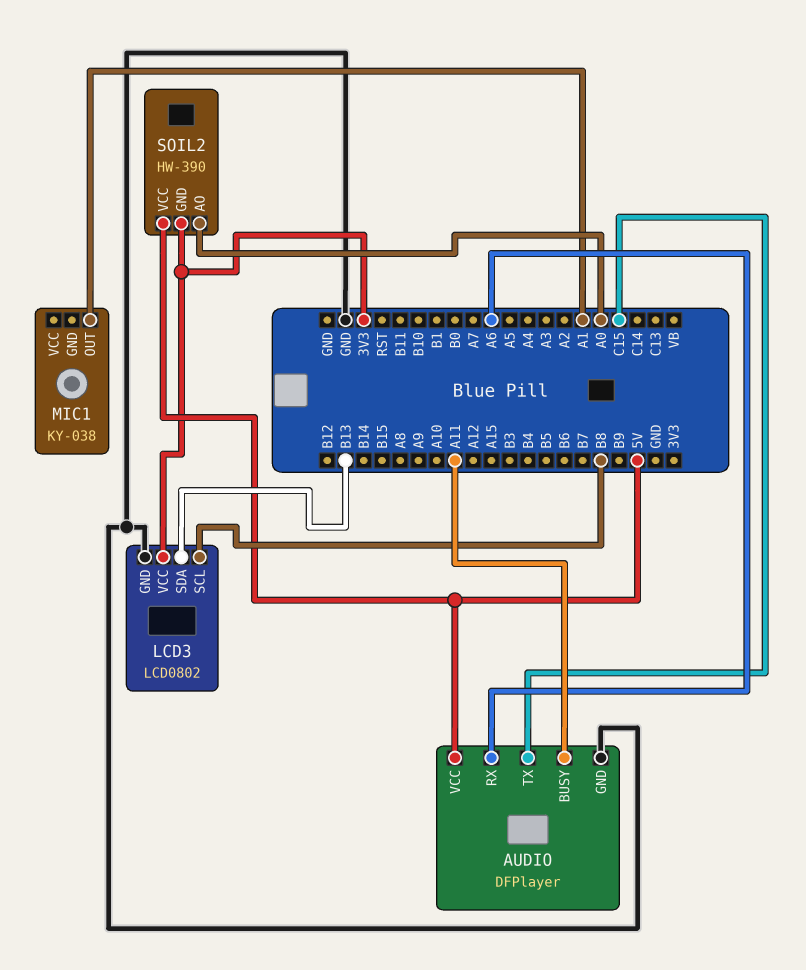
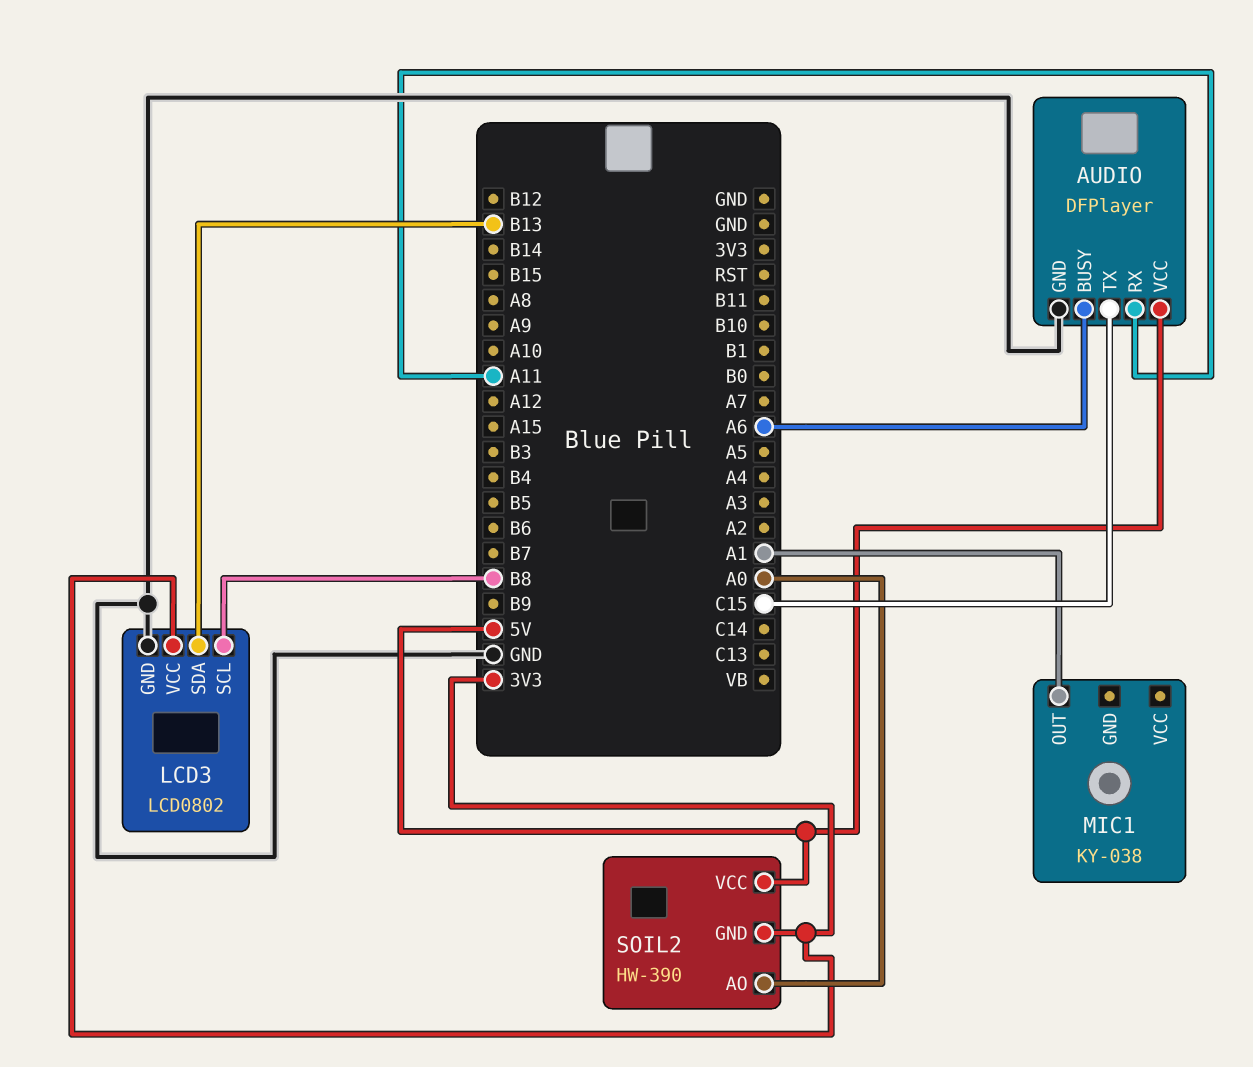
AUDIO pin BUSY: A11 -> A6
AUDIO pin RX: A6 -> A11

